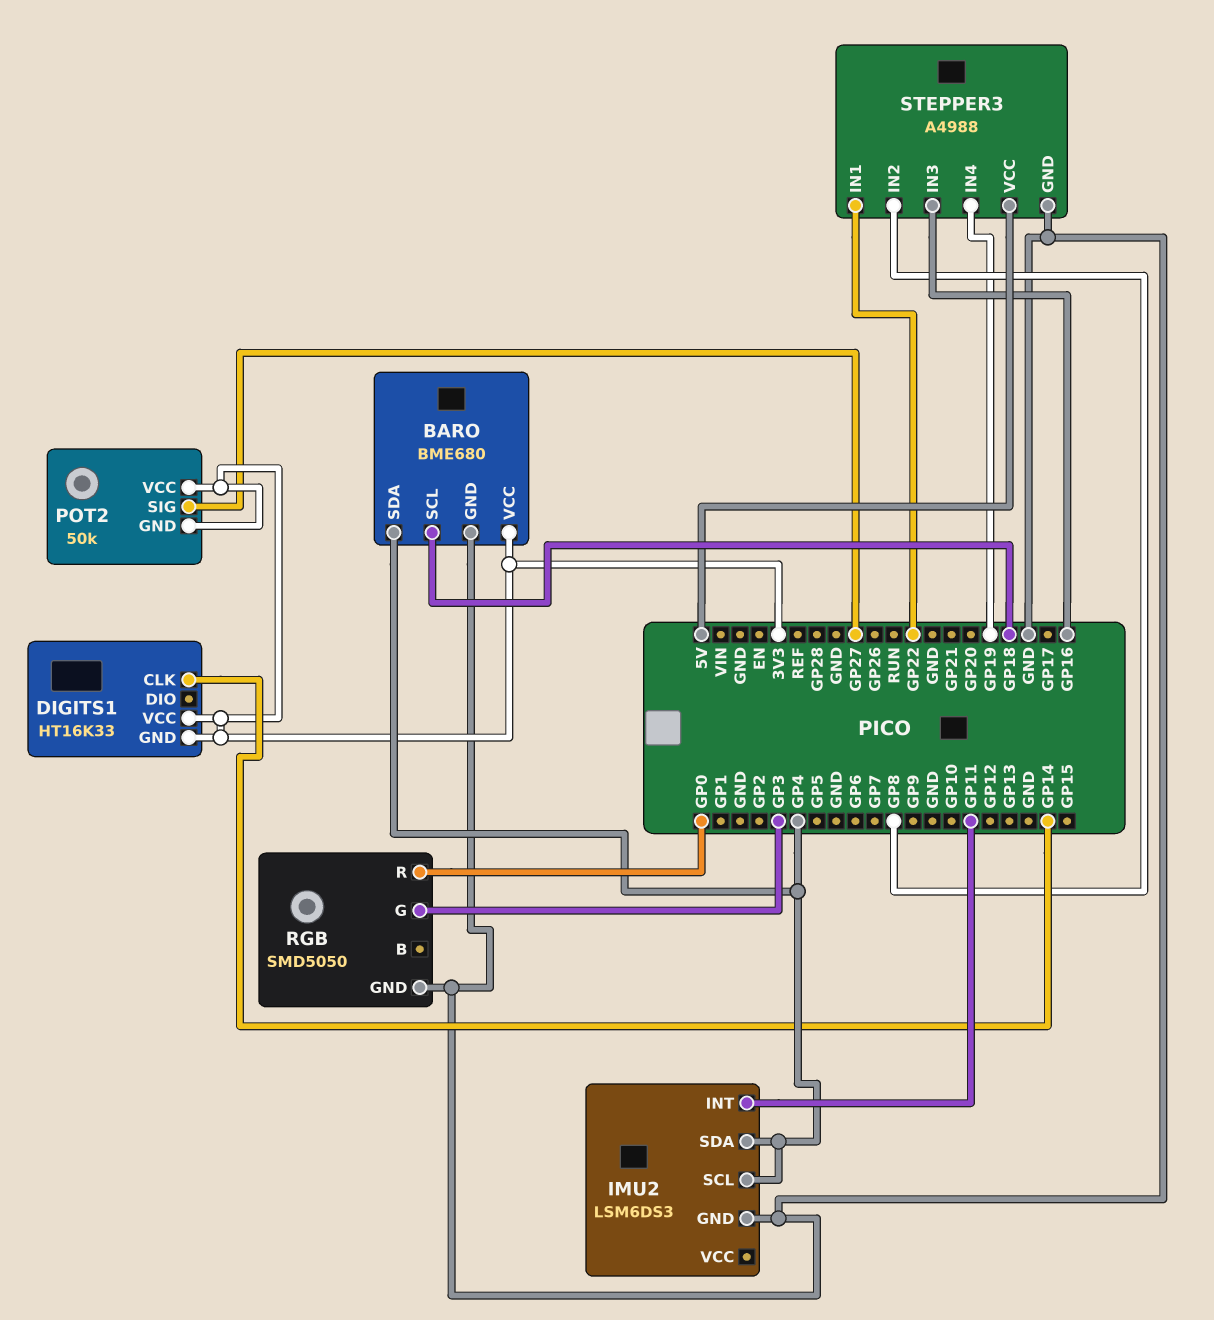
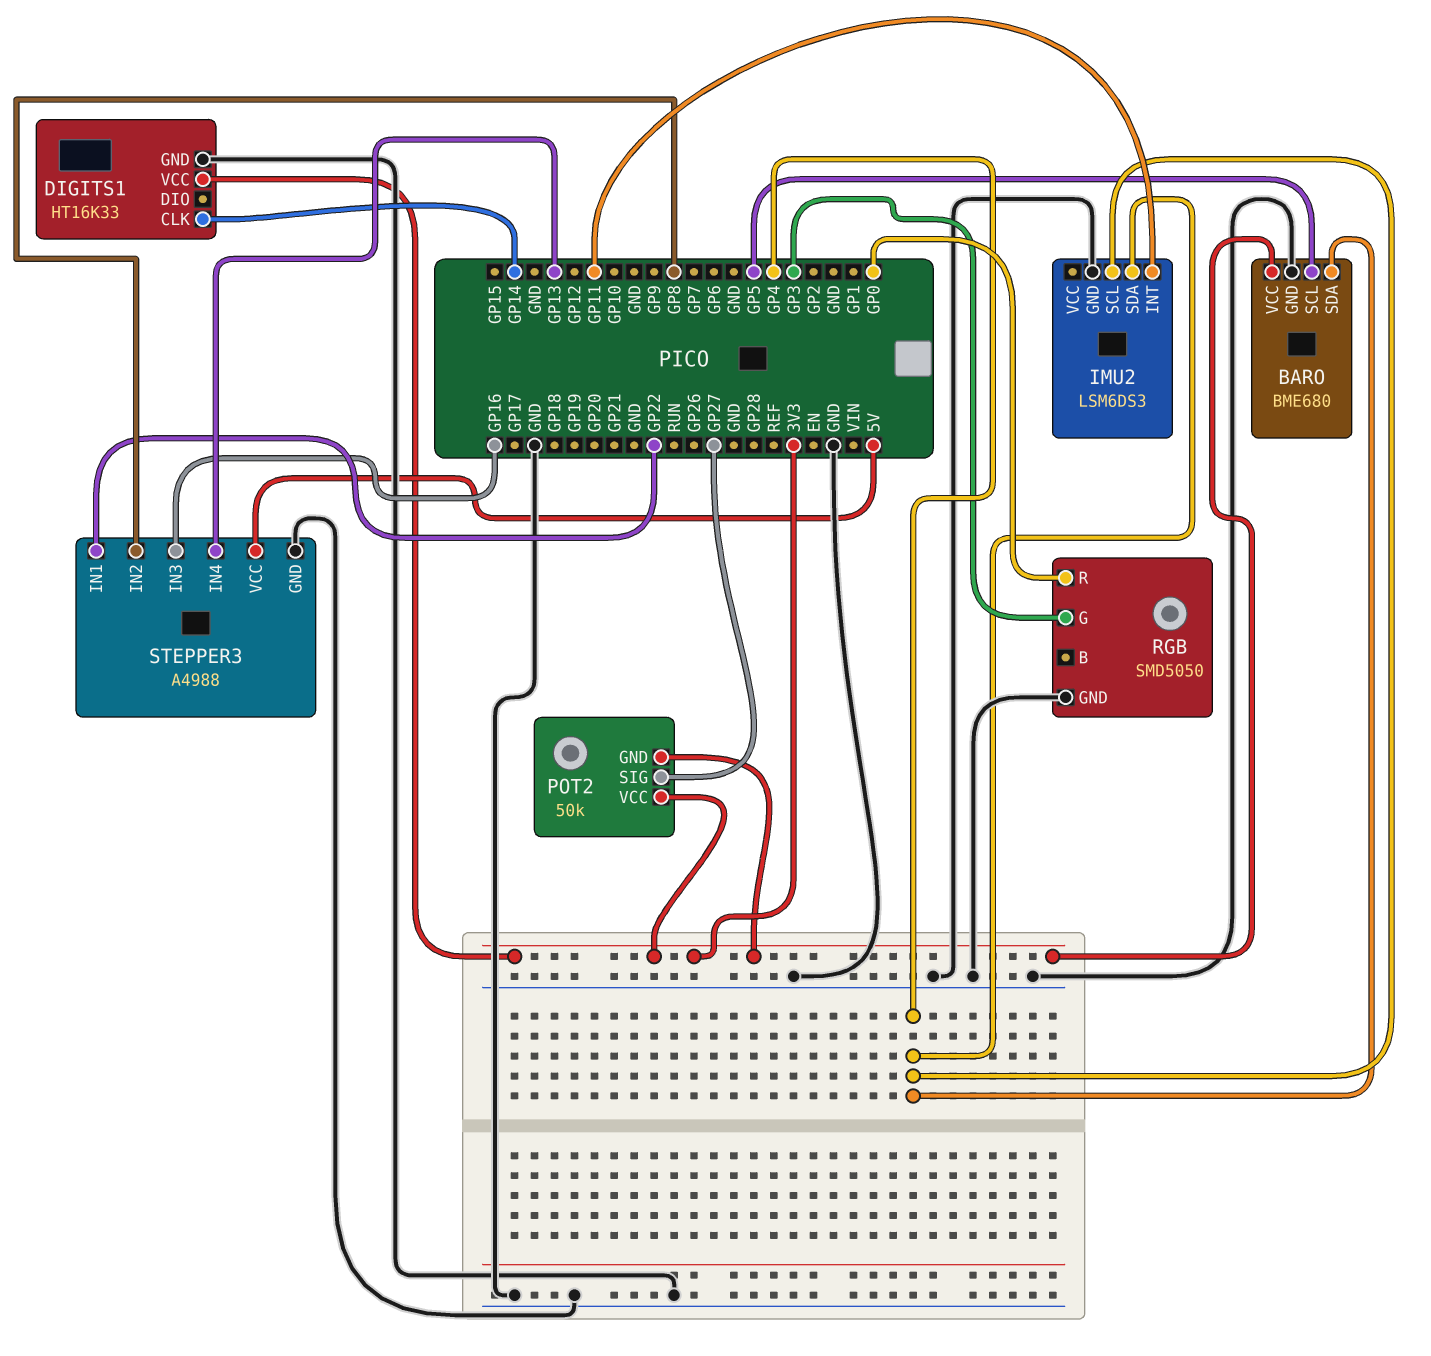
BARO pin SCL: GP18 -> GP5
DIGITS1 pin GND: 3V3 -> GND
STEPPER3 pin IN4: GP19 -> GP13

